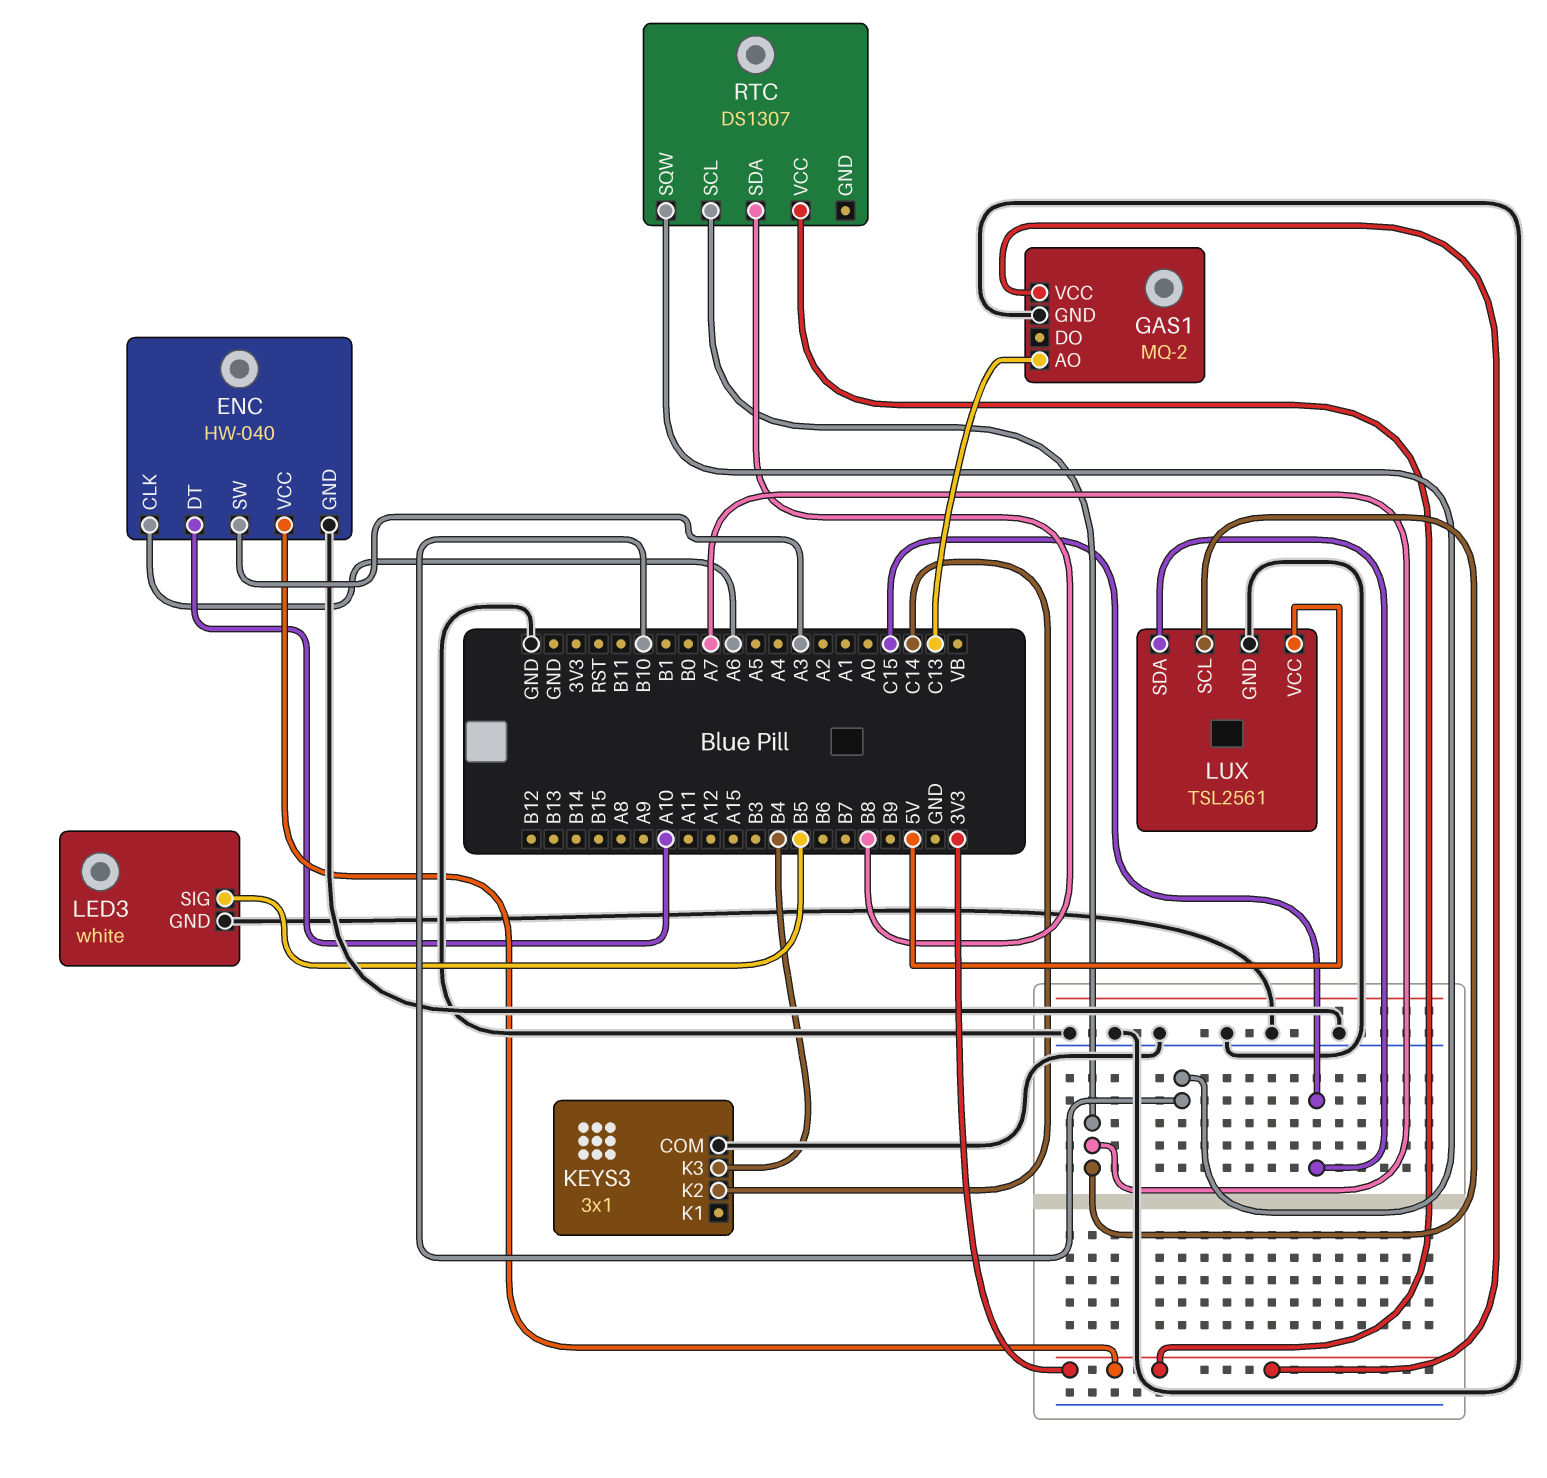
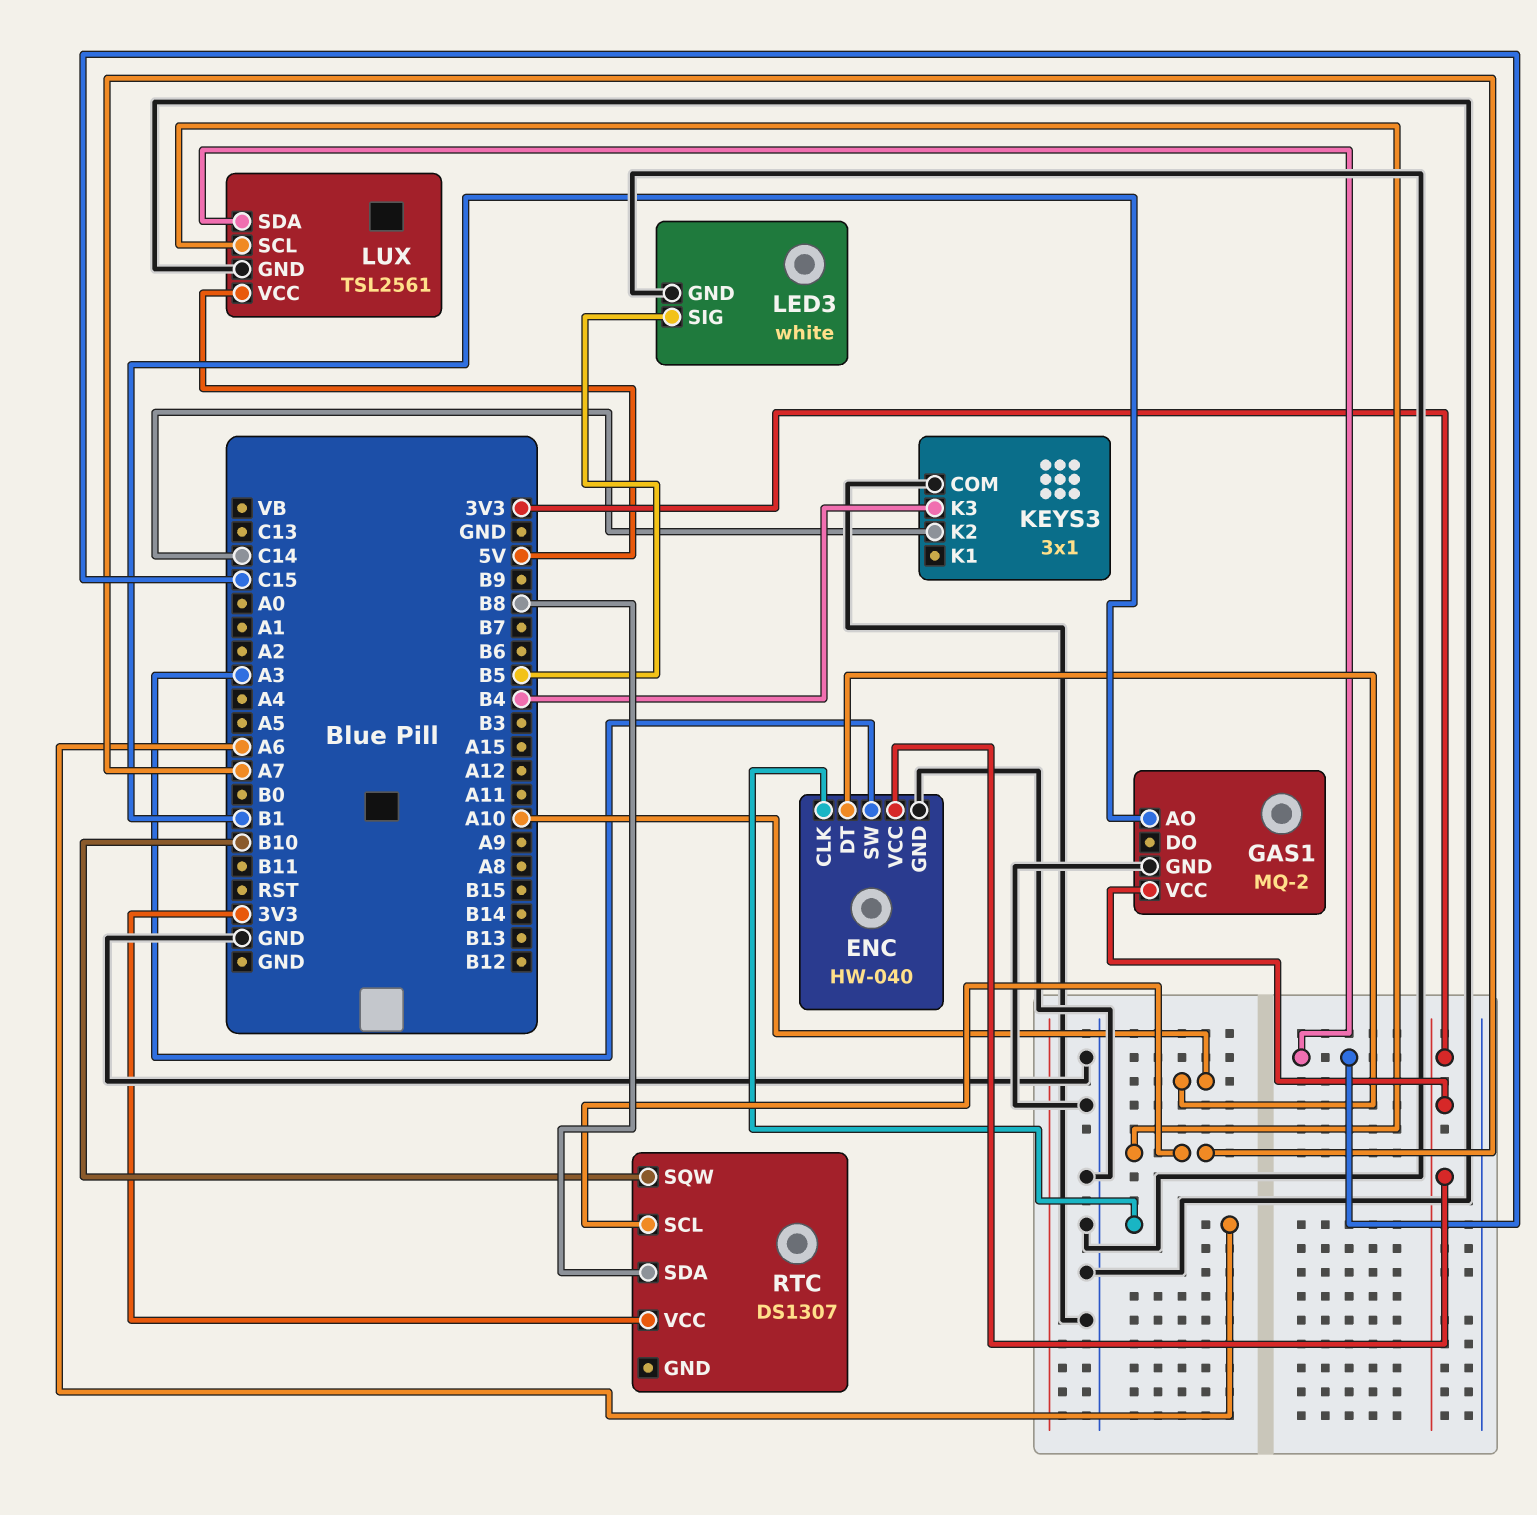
GAS1 pin AO: C13 -> B1

